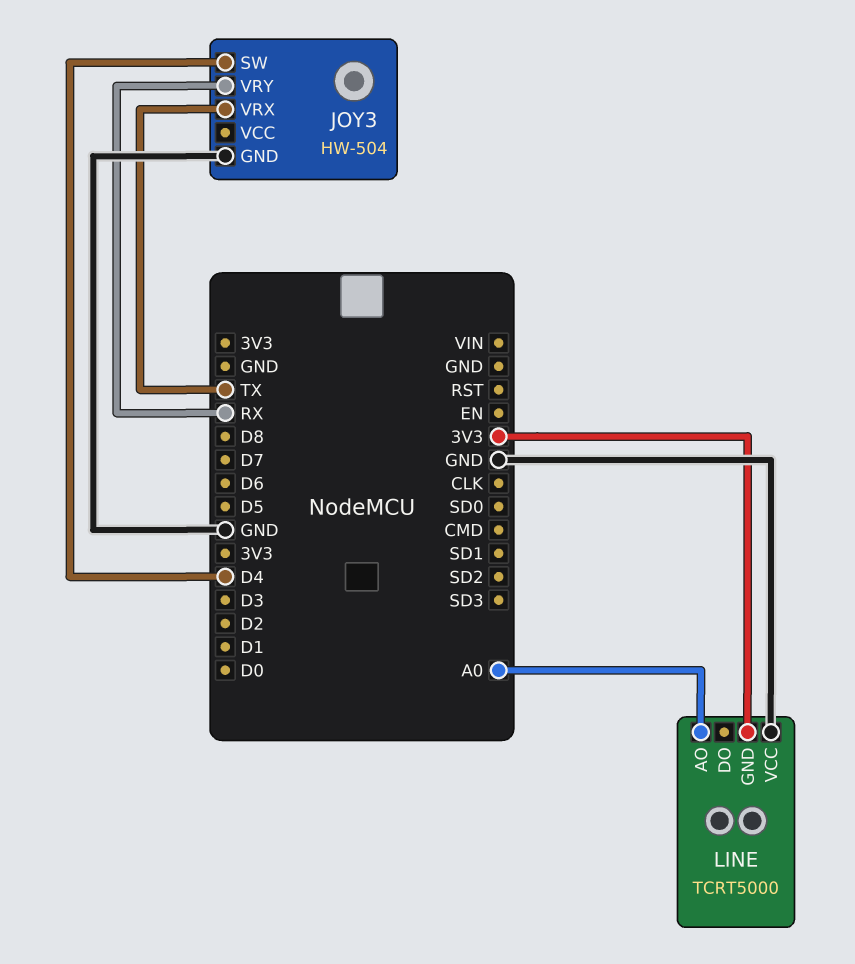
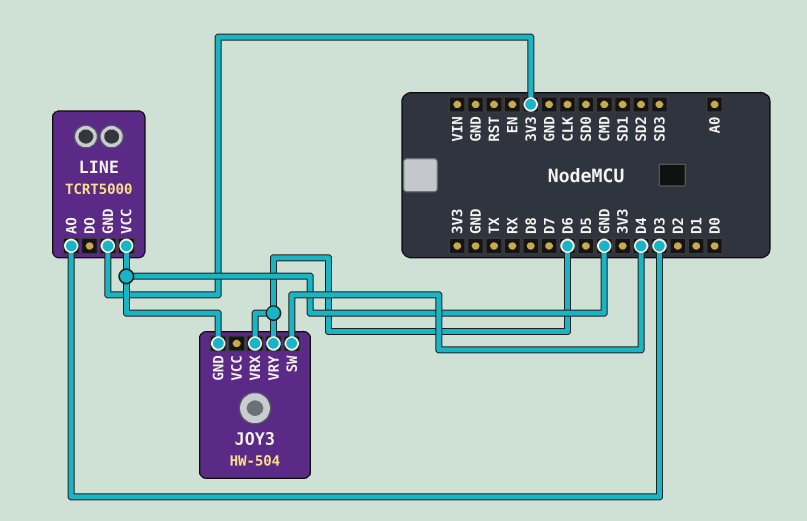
JOY3 pin VRX: TX -> D6
JOY3 pin VRY: RX -> D6
LINE pin AO: A0 -> D3

